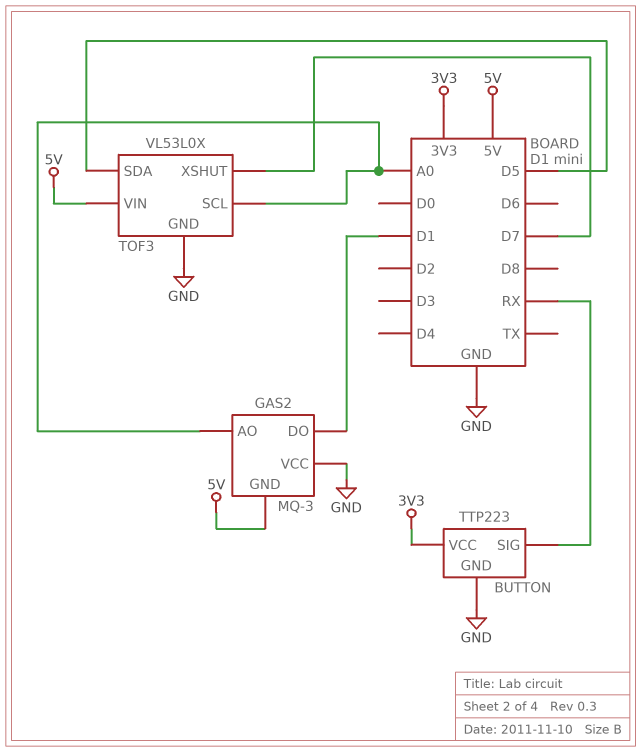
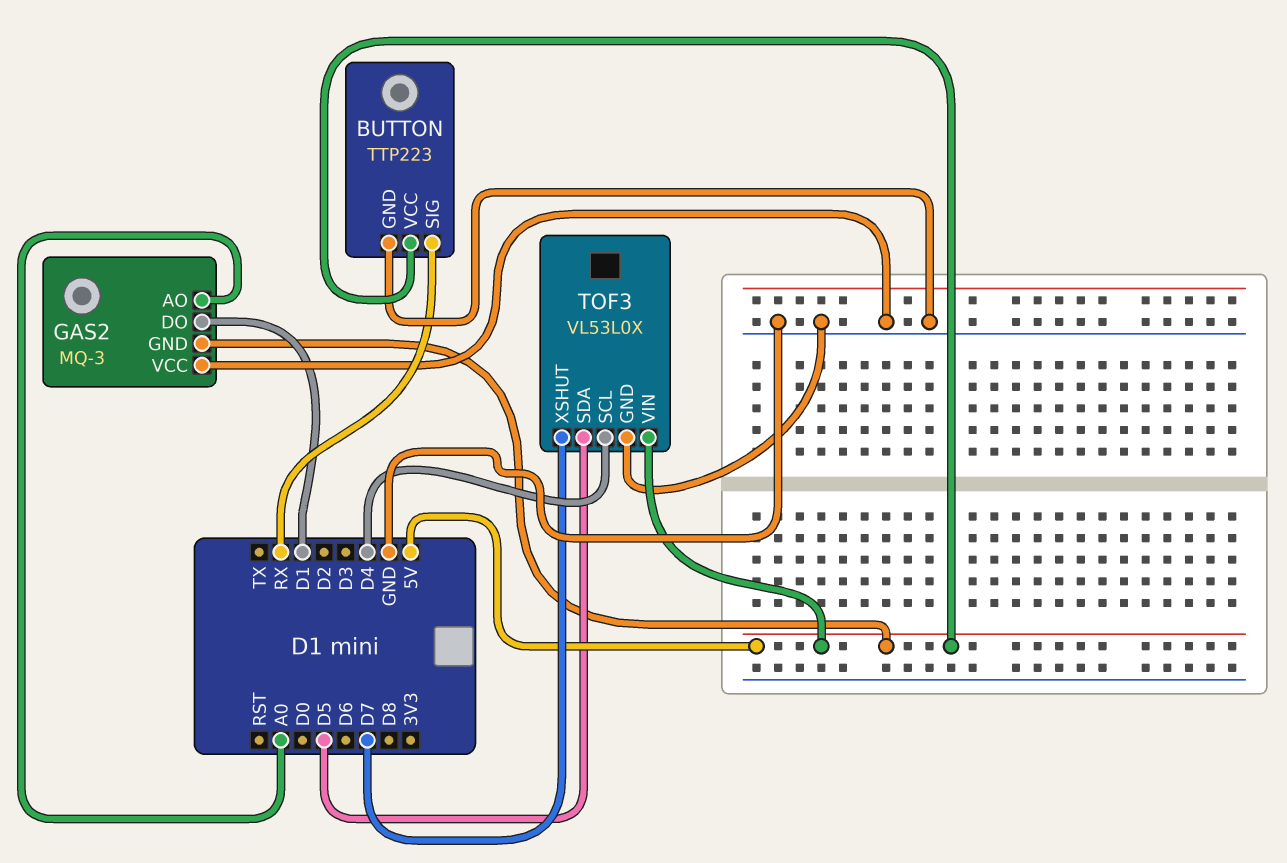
BUTTON pin VCC: 3V3 -> 5V
TOF3 pin SCL: A0 -> D4

